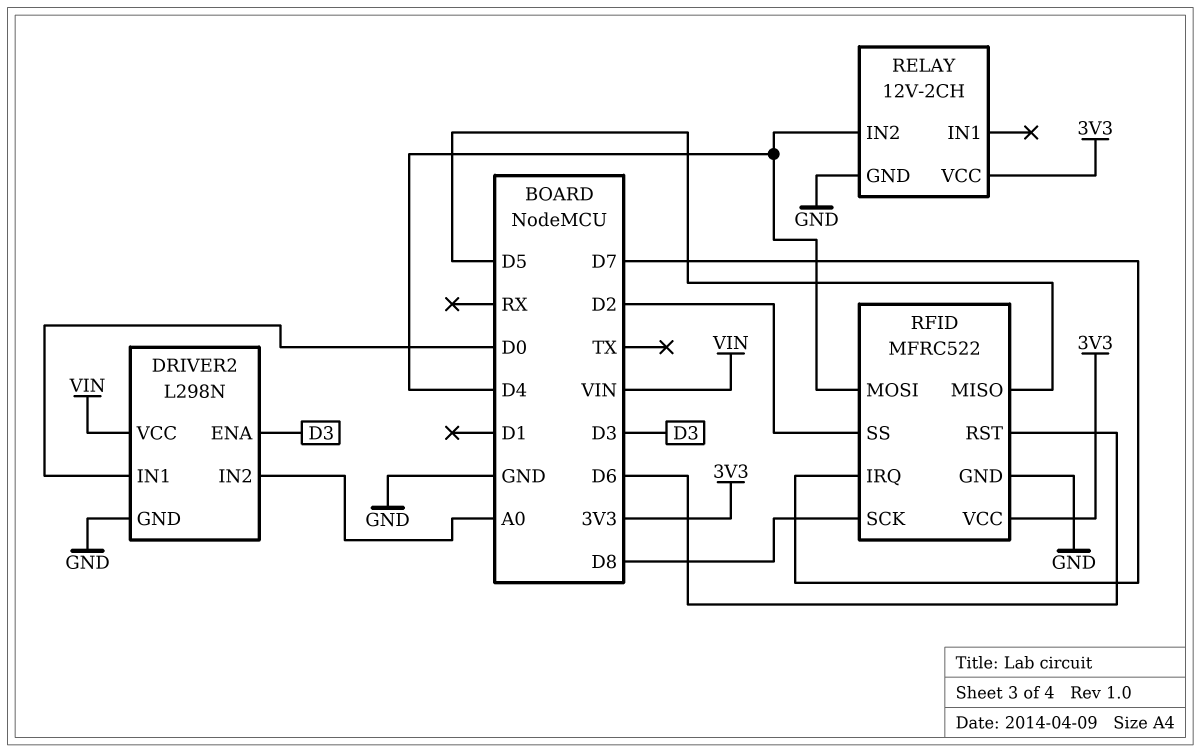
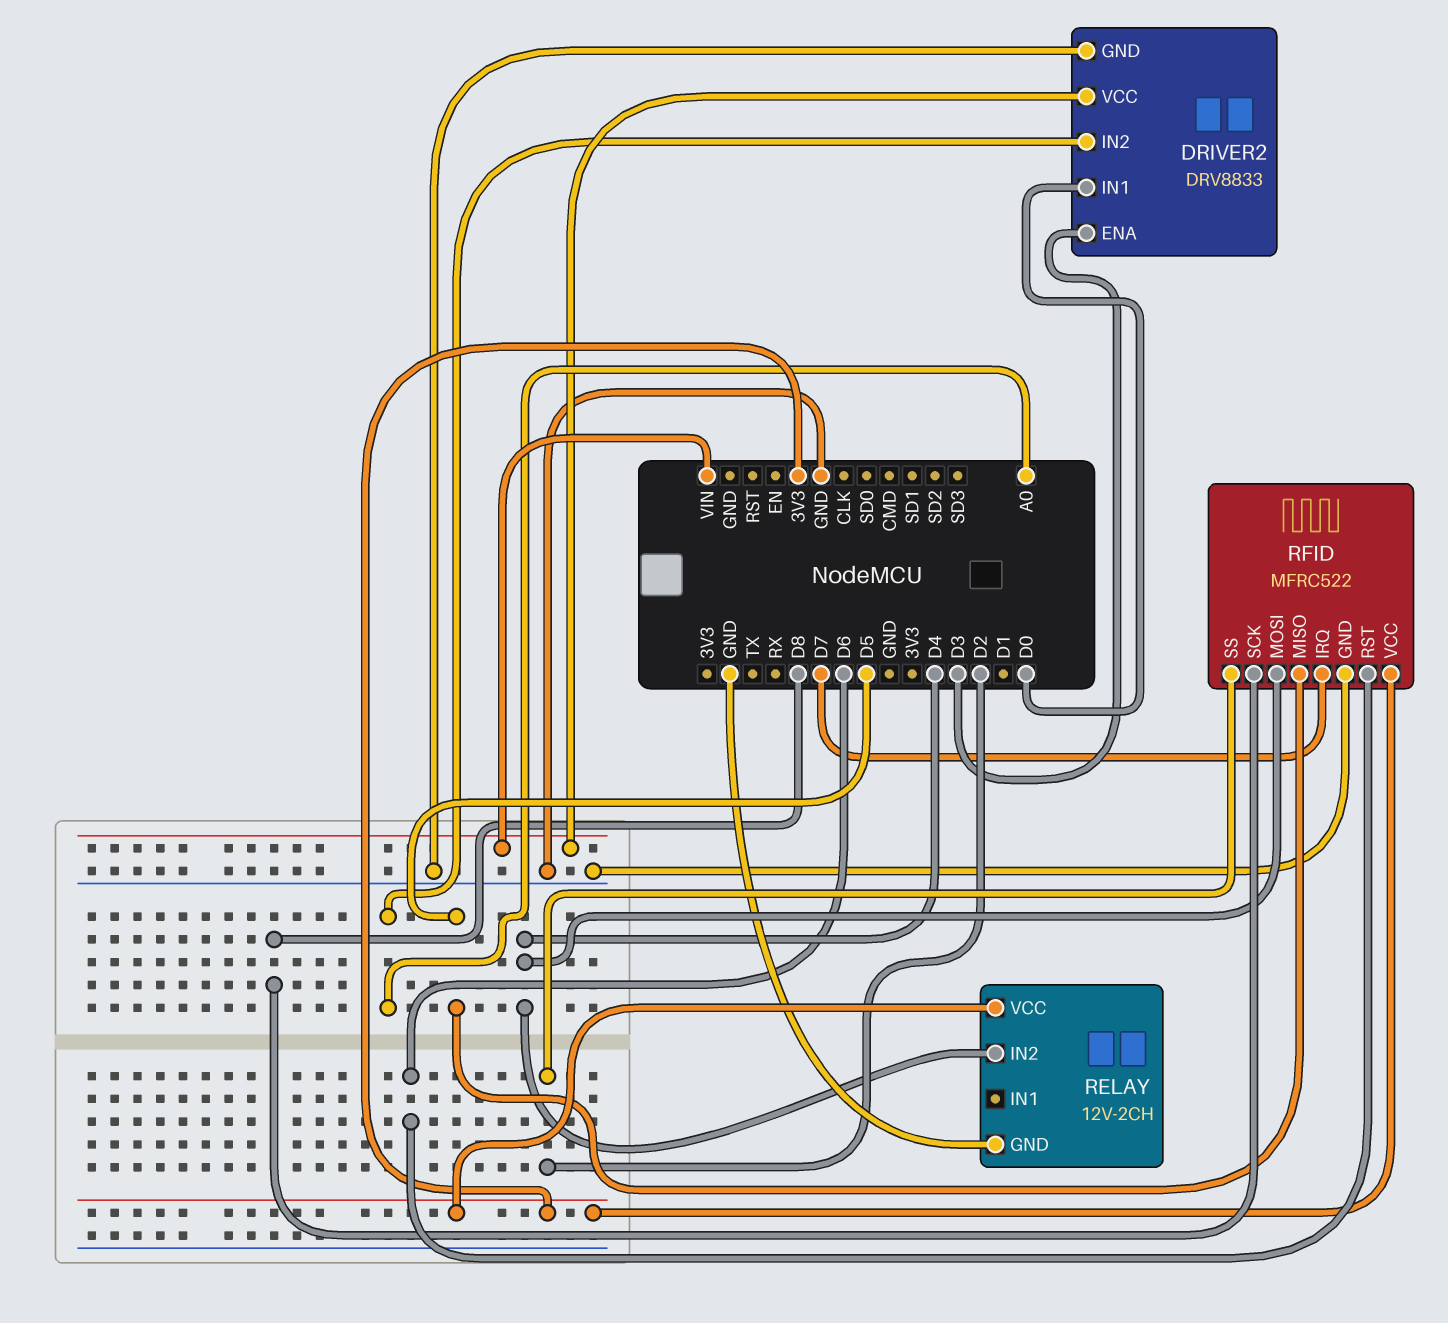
DRIVER2: L298N -> DRV8833

